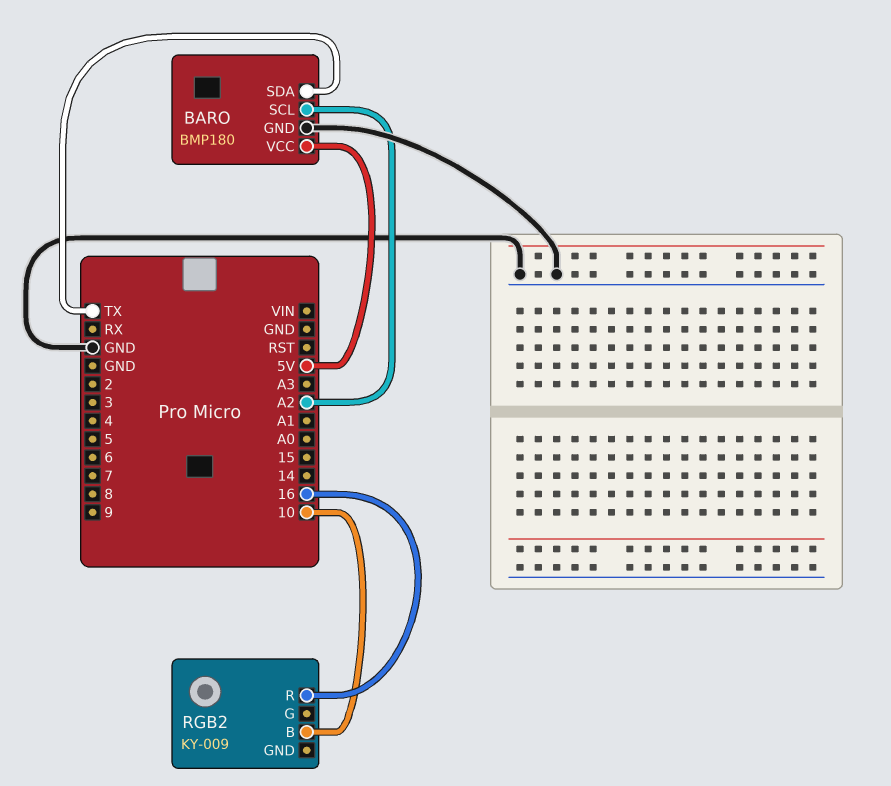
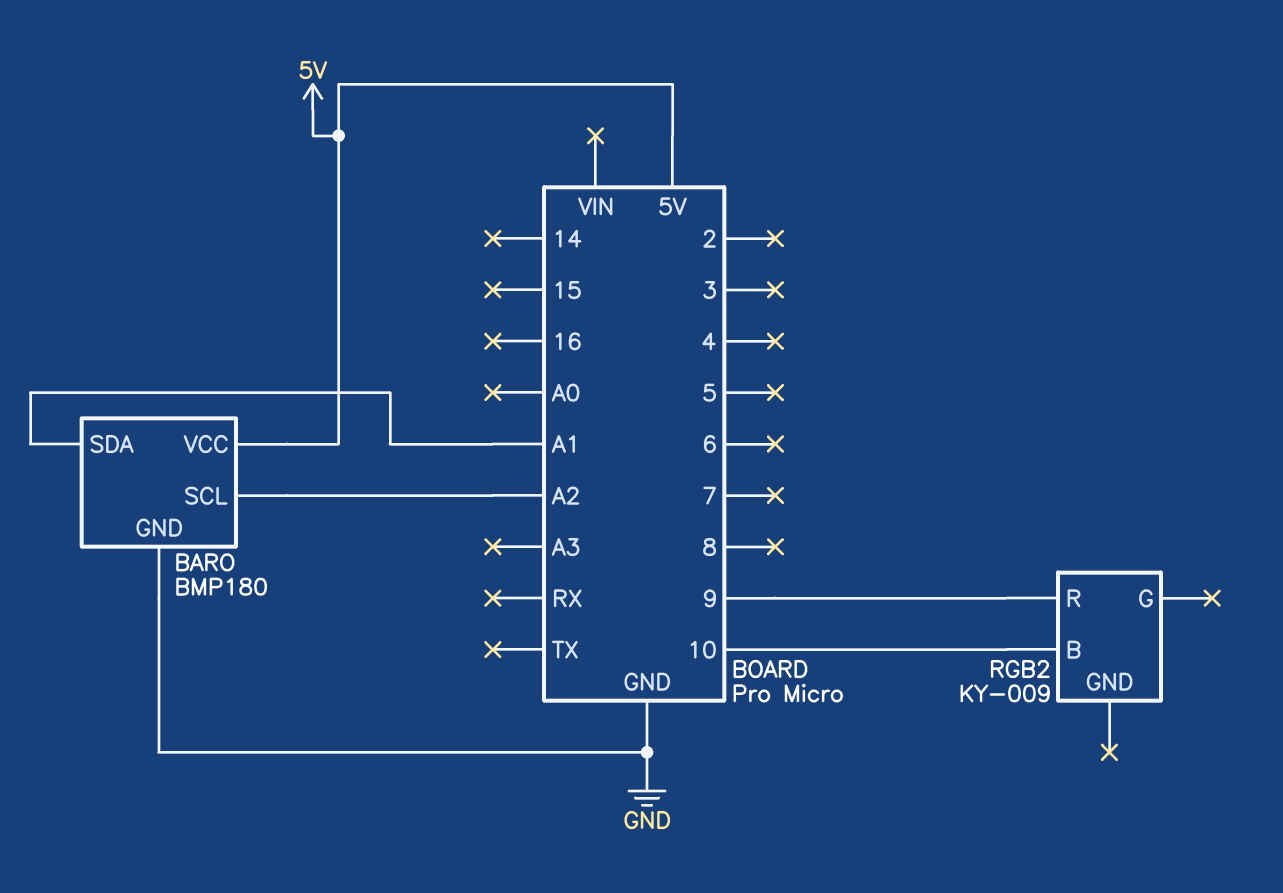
BARO pin SDA: TX -> A1
RGB2 pin R: 16 -> 9

